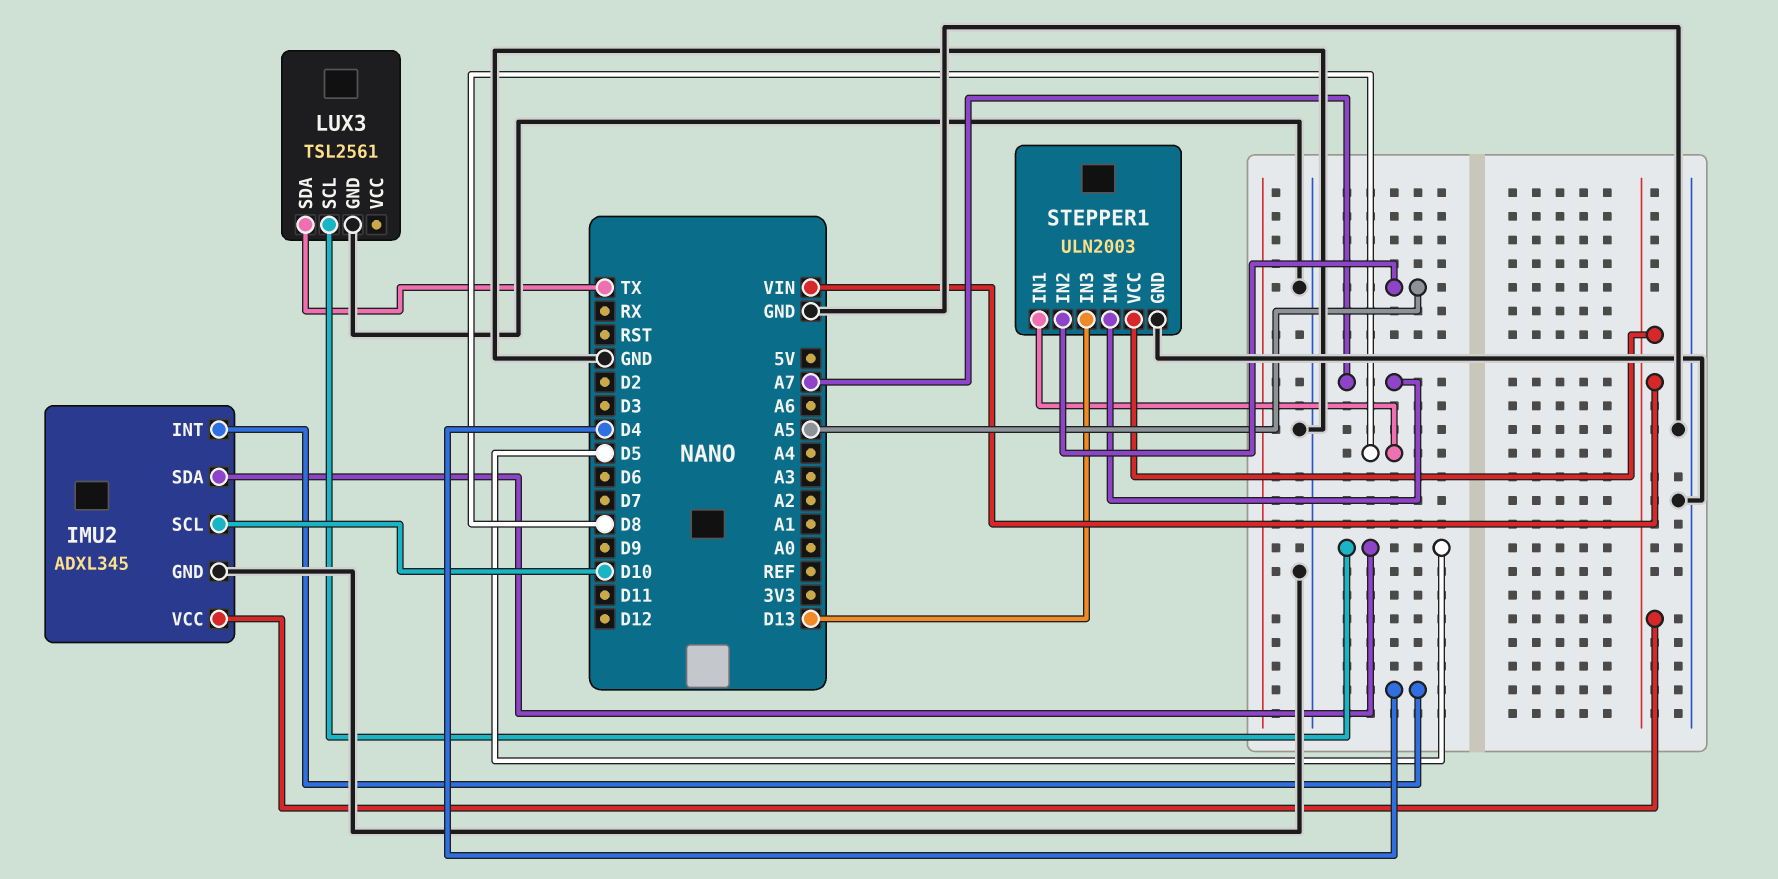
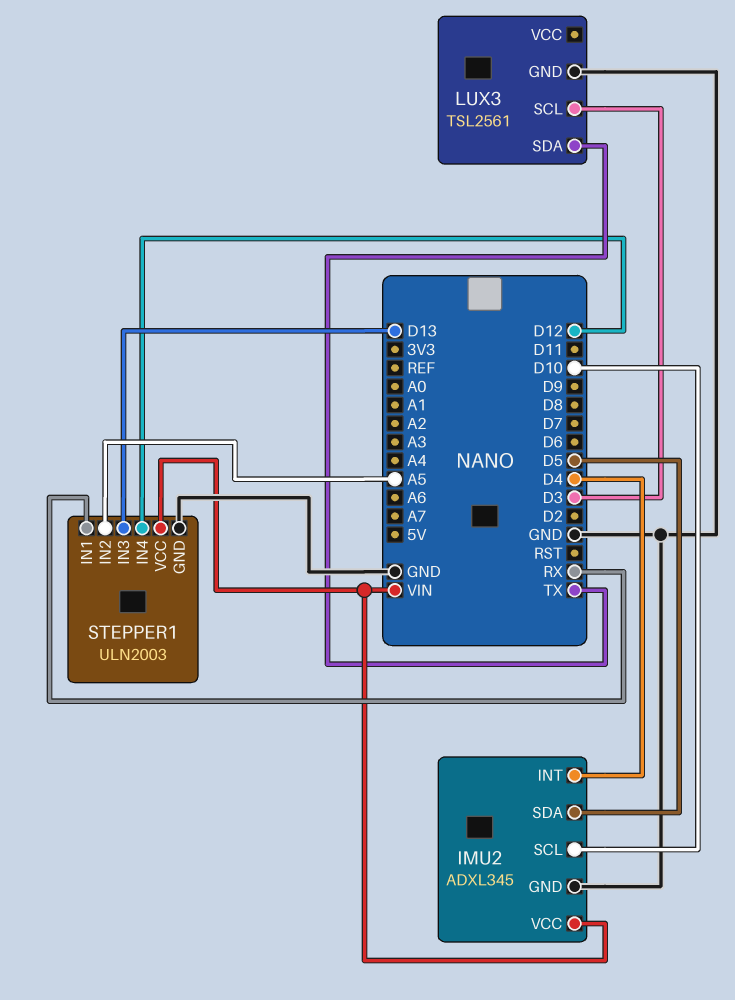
LUX3 pin SCL: D5 -> D3
STEPPER1 pin IN1: D8 -> RX
STEPPER1 pin IN4: A7 -> D12

